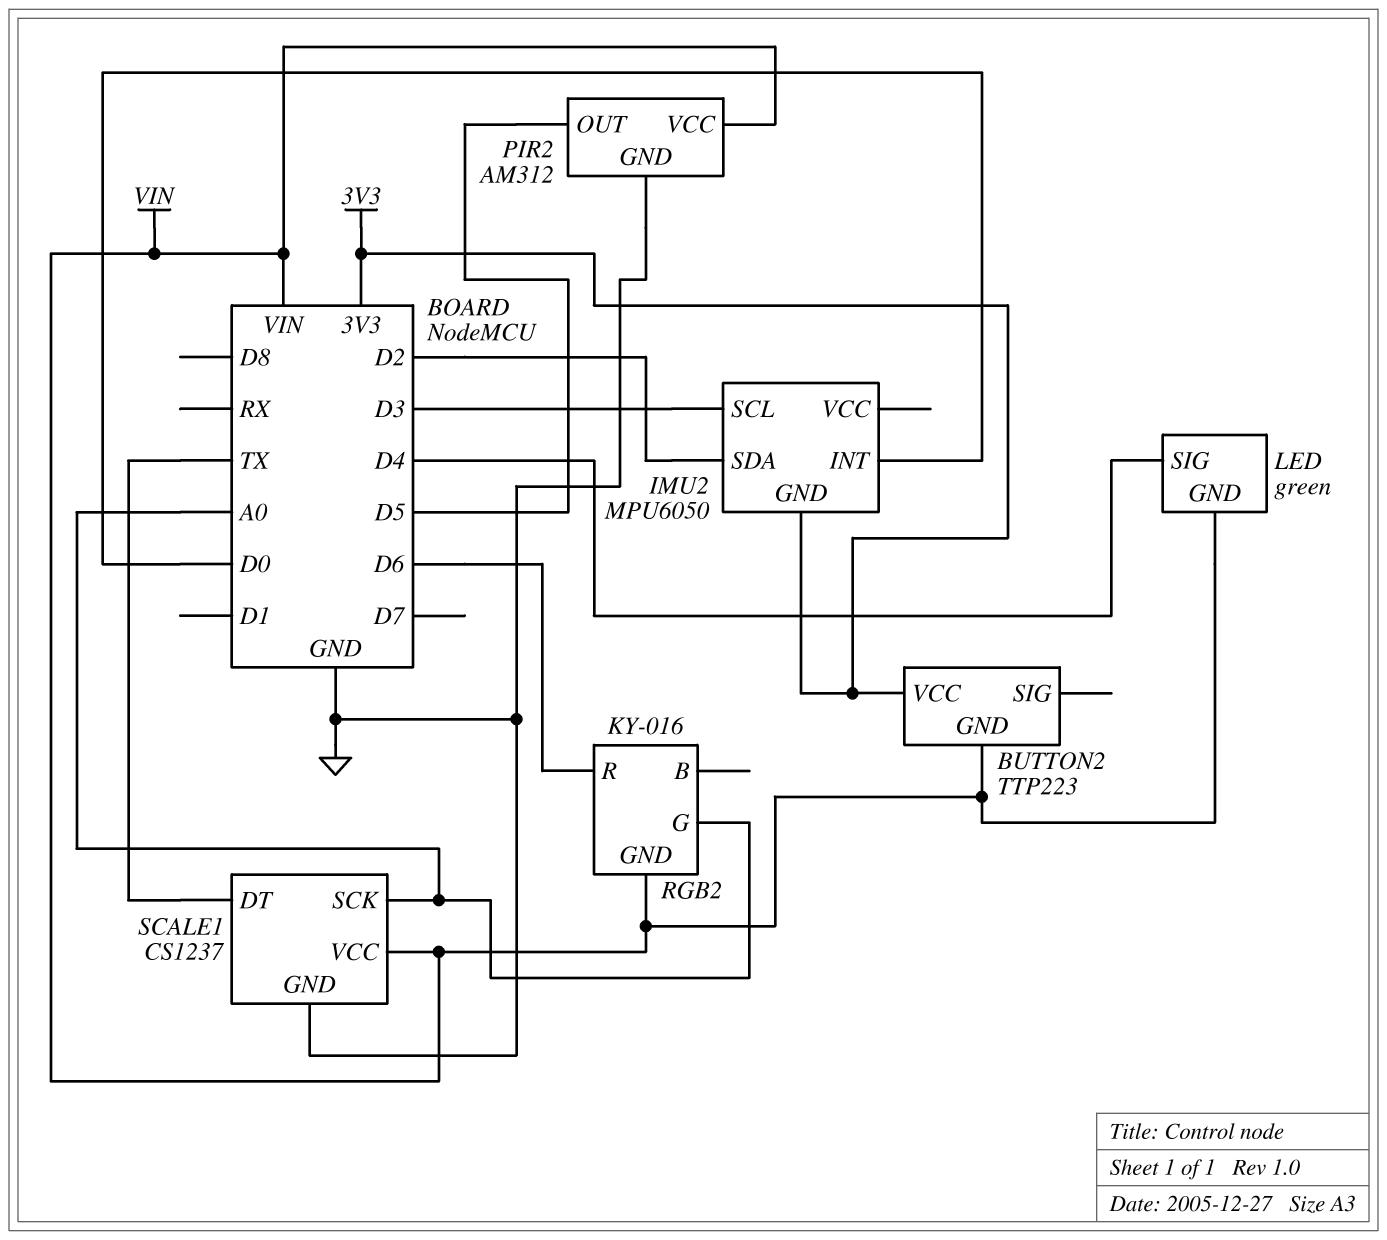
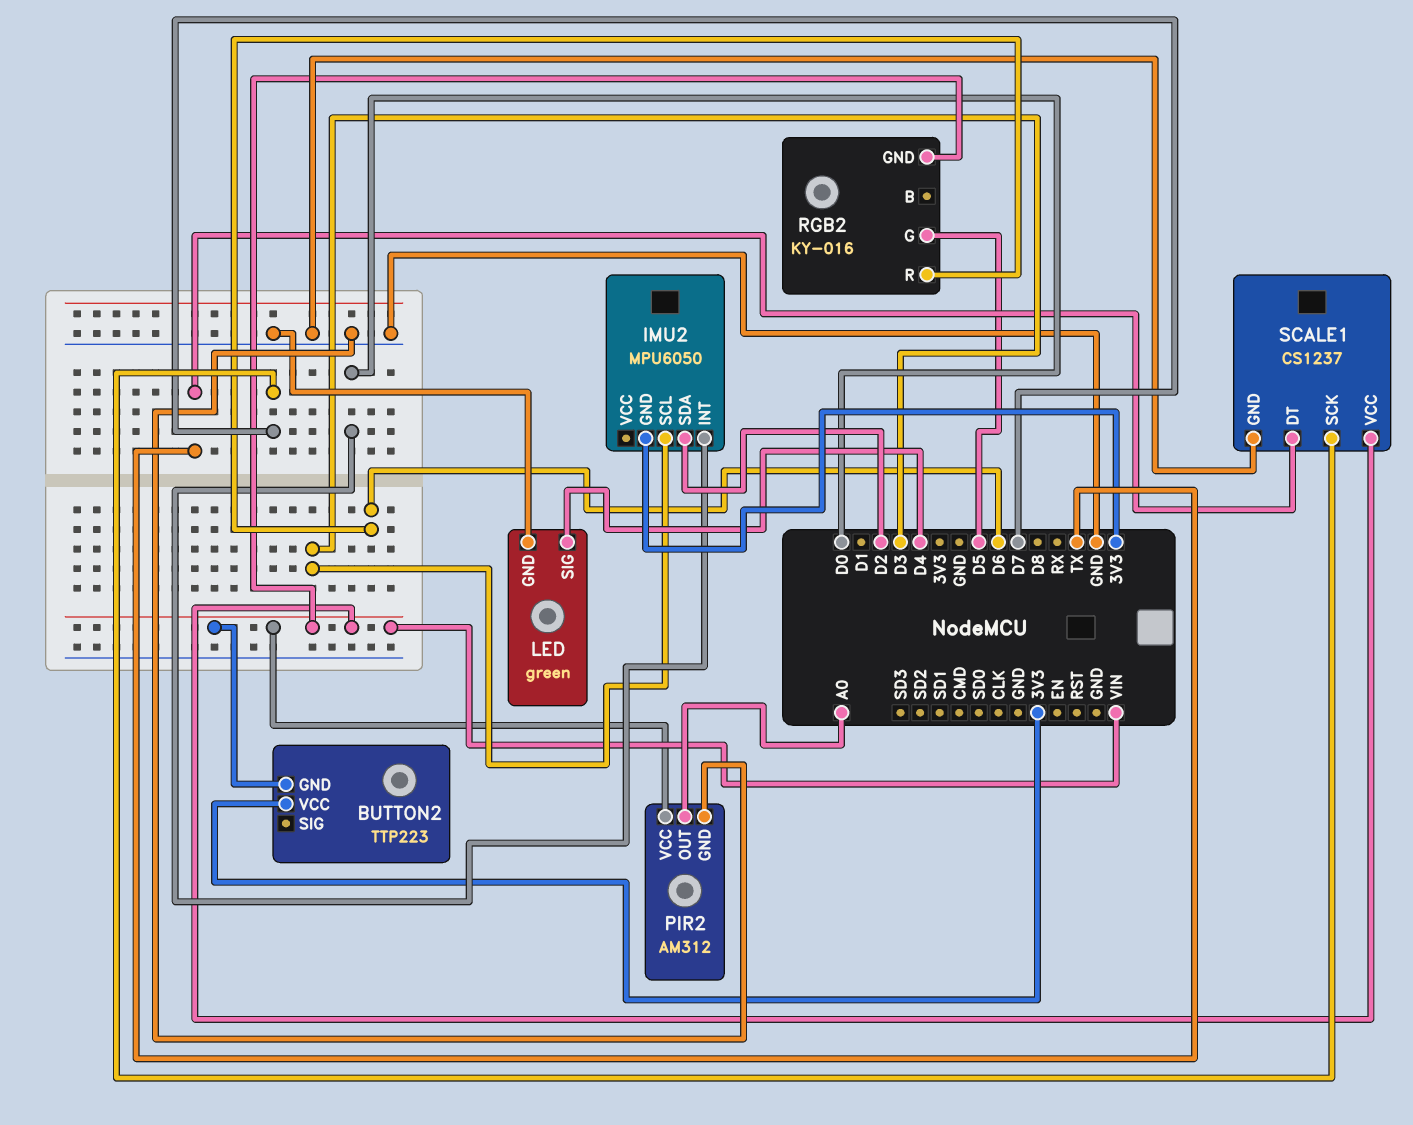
LED pin GND: VIN -> GND
PIR2 pin OUT: D5 -> A0
RGB2 pin G: A0 -> D5
SCALE1 pin SCK: A0 -> D7

